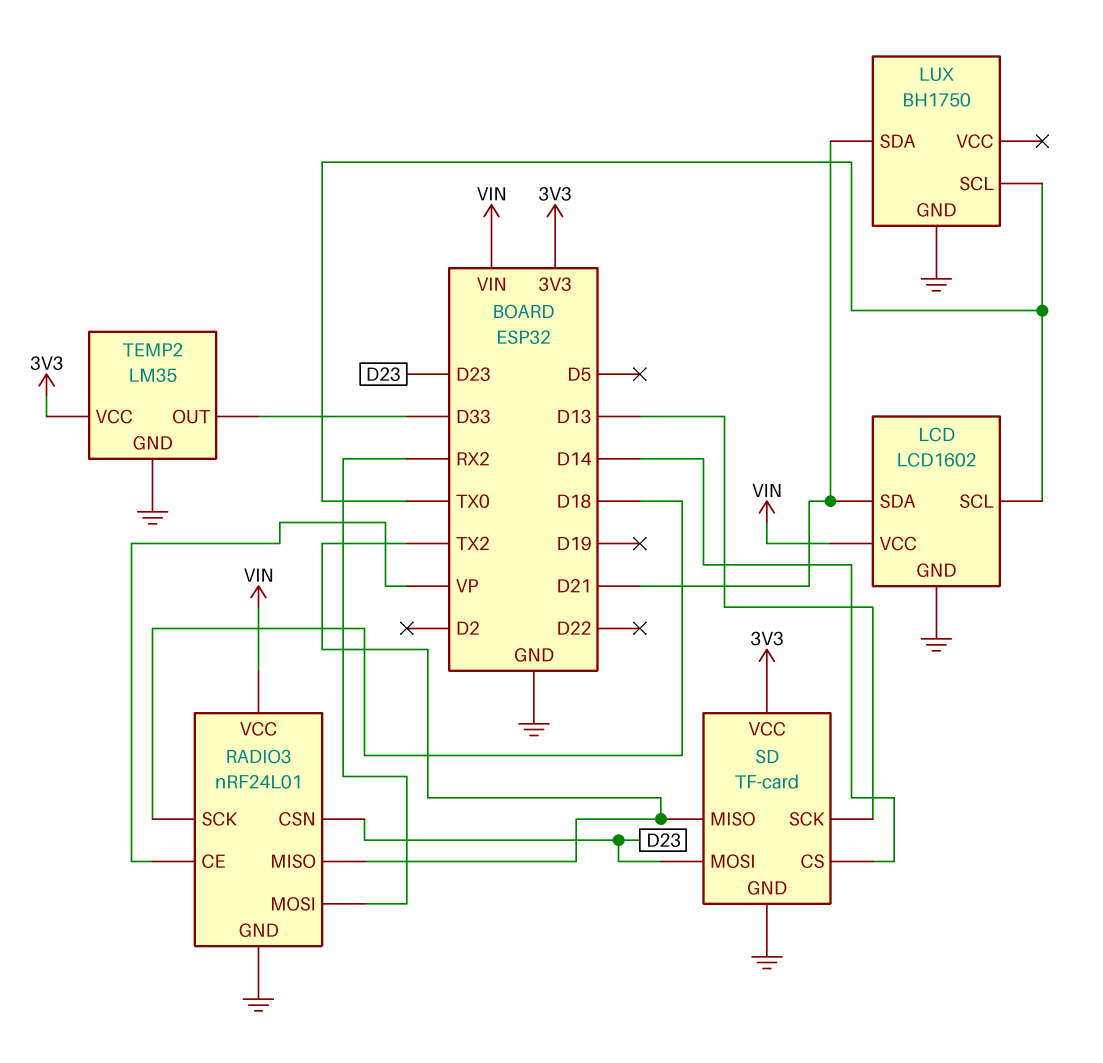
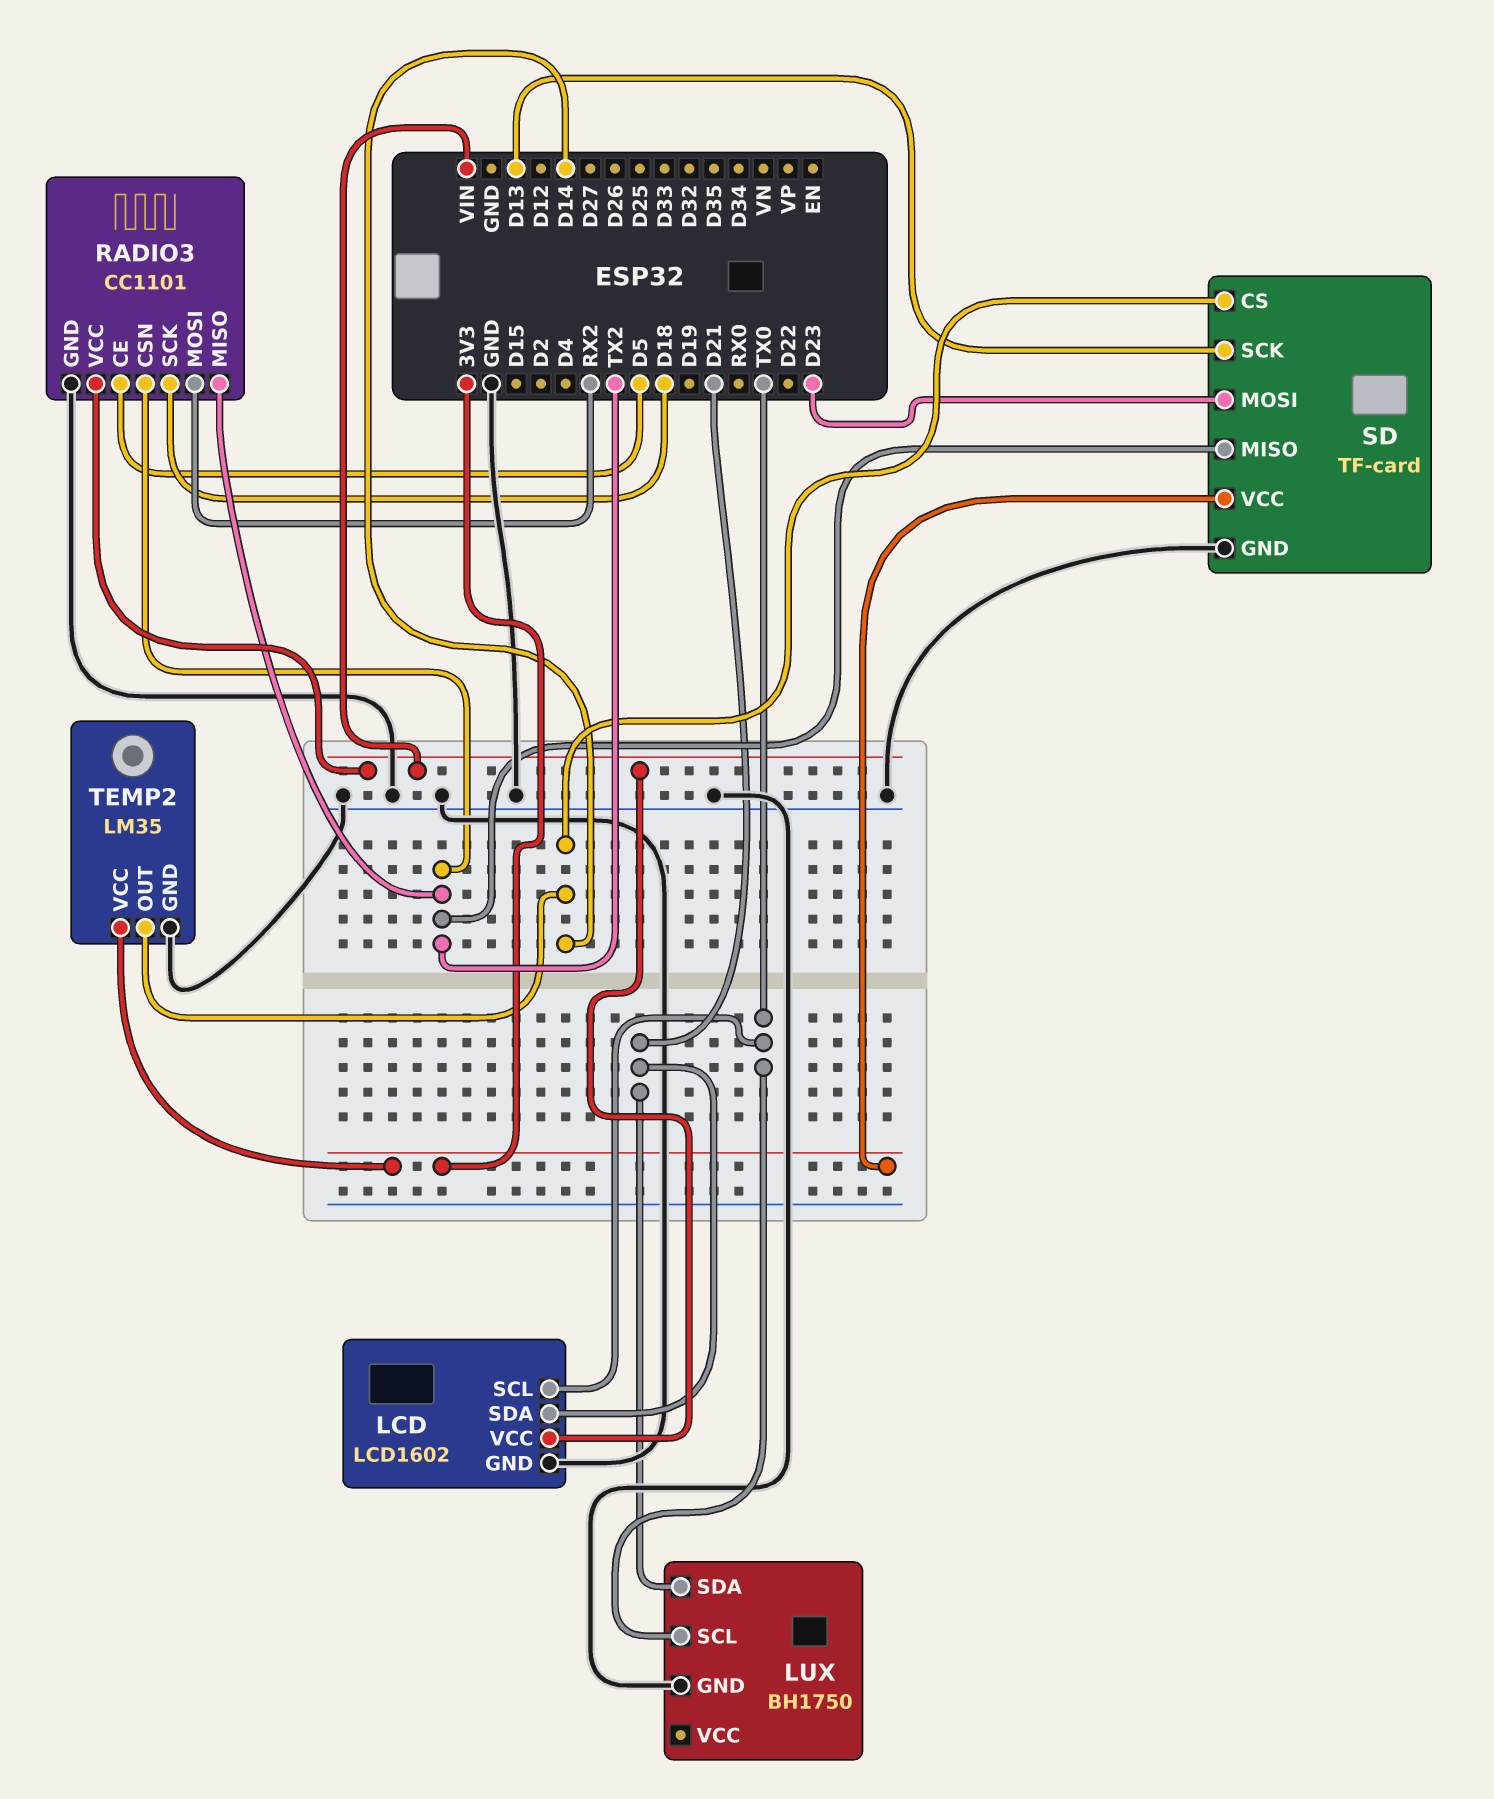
RADIO3: nRF24L01 -> CC1101
RADIO3 pin CE: VP -> D5
RADIO3 pin CSN: D23 -> TX2
TEMP2 pin OUT: D33 -> D14

